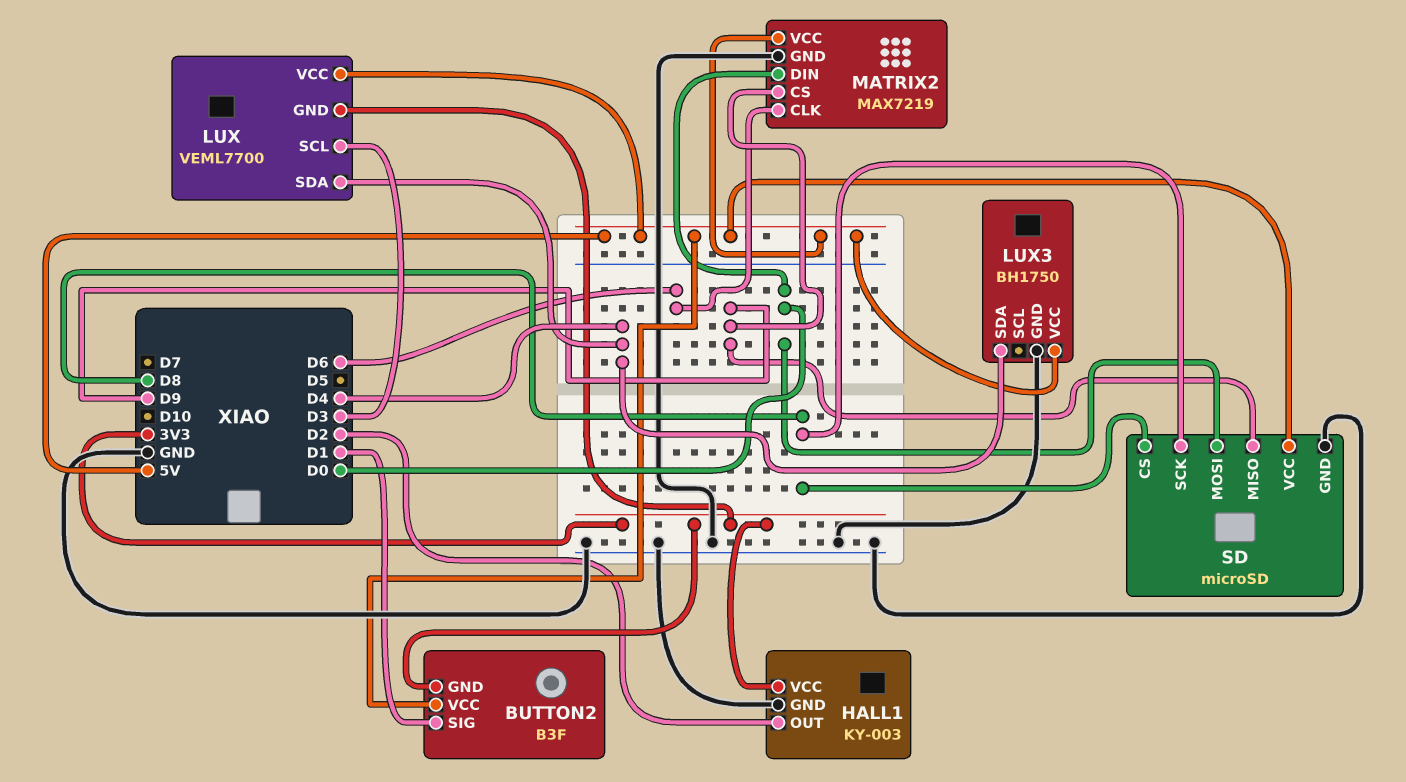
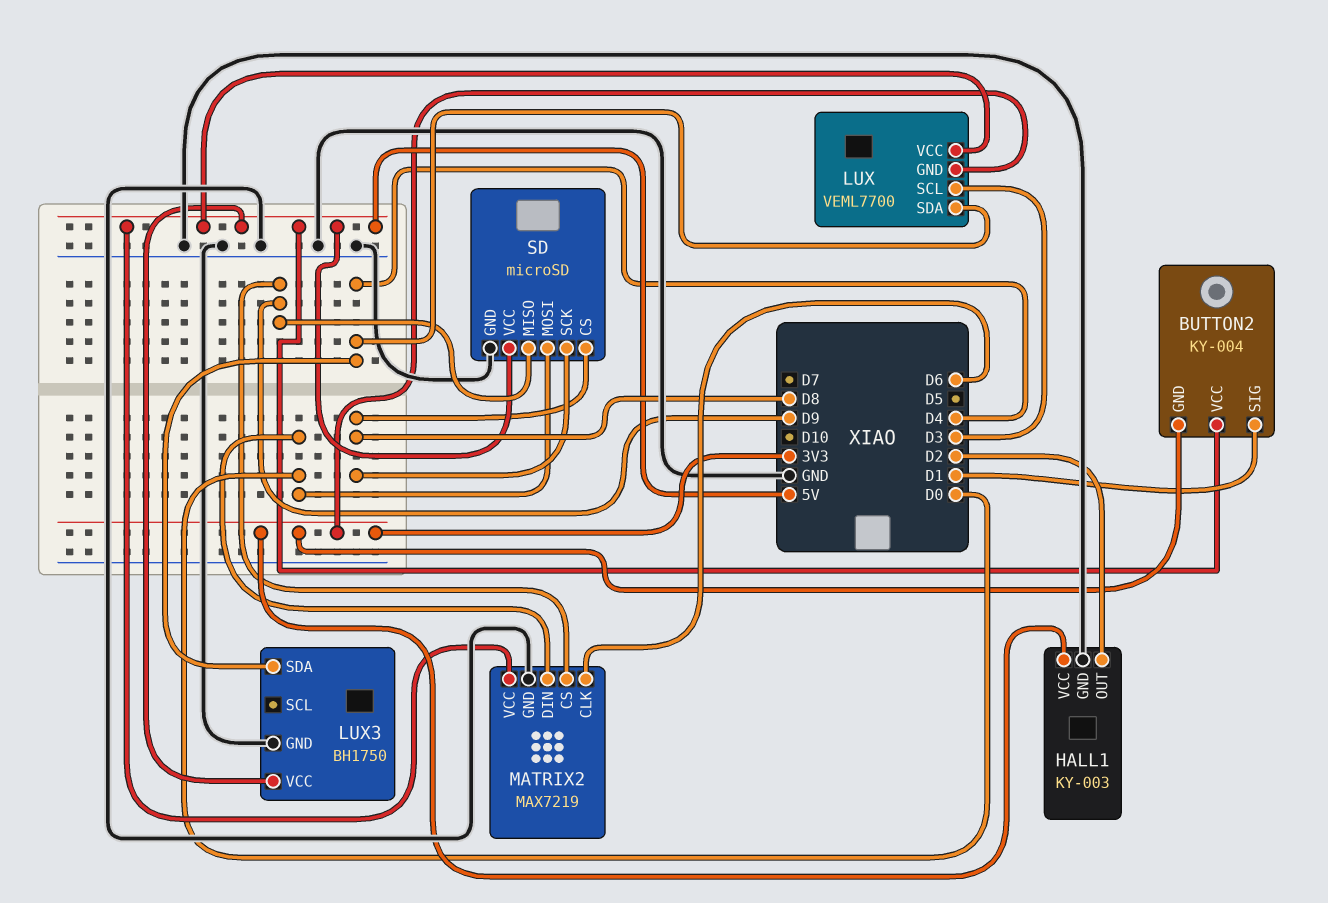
BUTTON2: B3F -> KY-004

